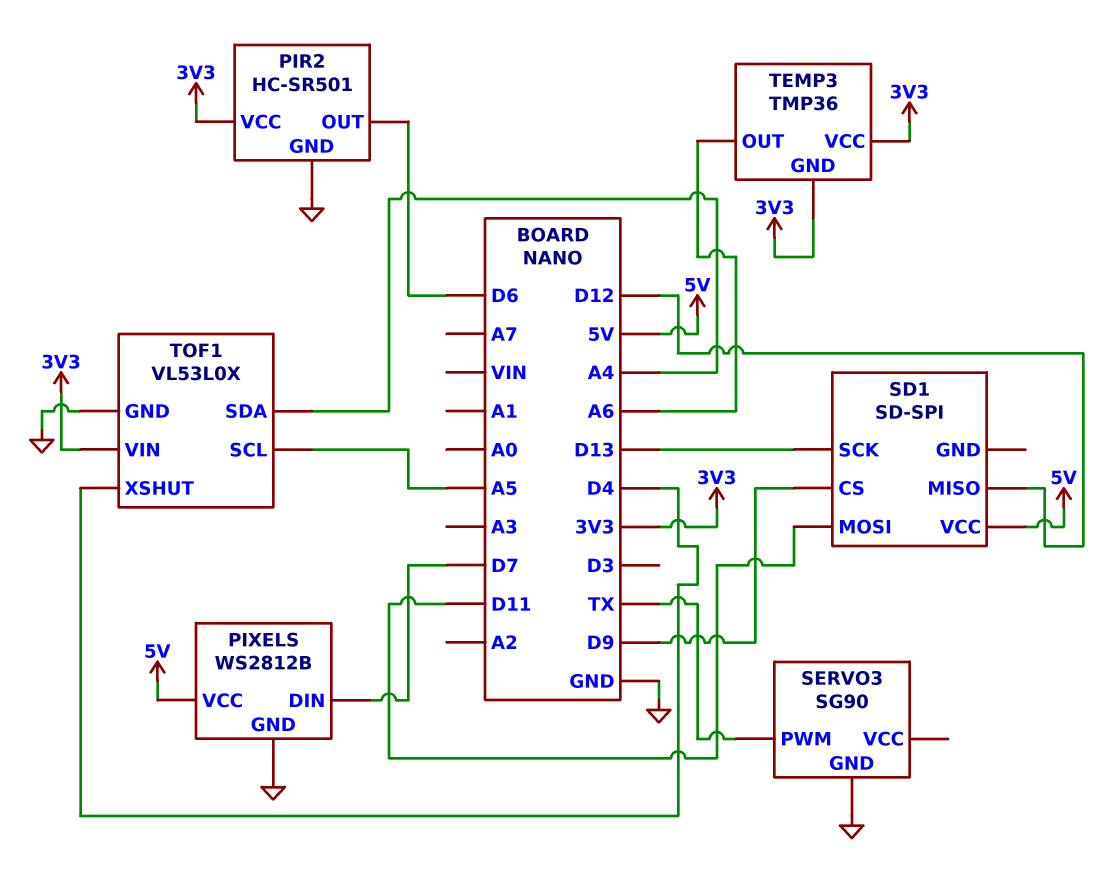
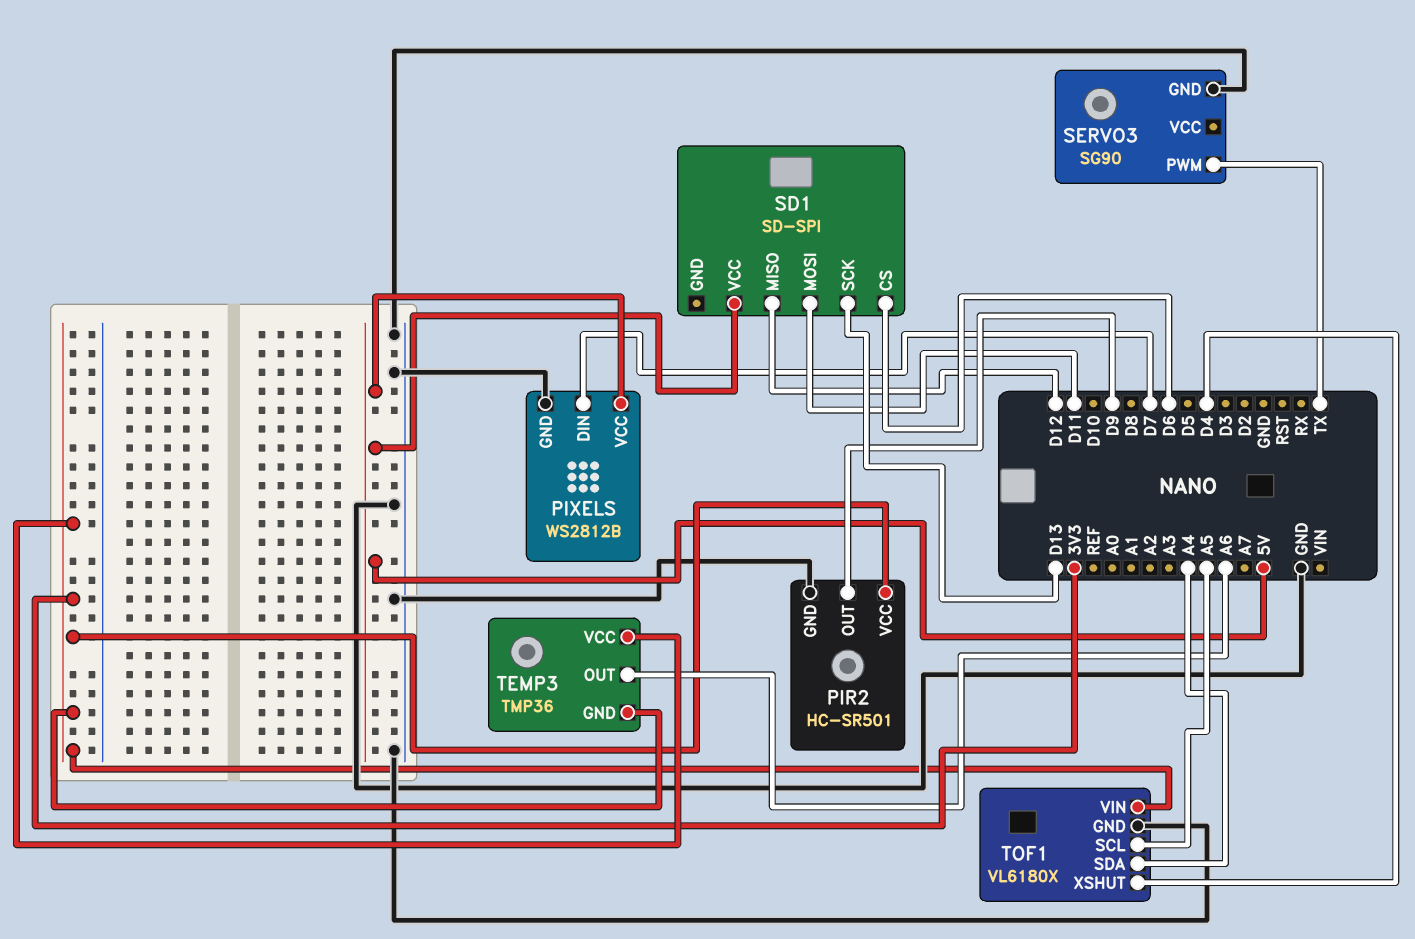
PIR2 pin OUT: D6 -> D9
SD1 pin CS: D9 -> D6
TOF1: VL53L0X -> VL6180X

